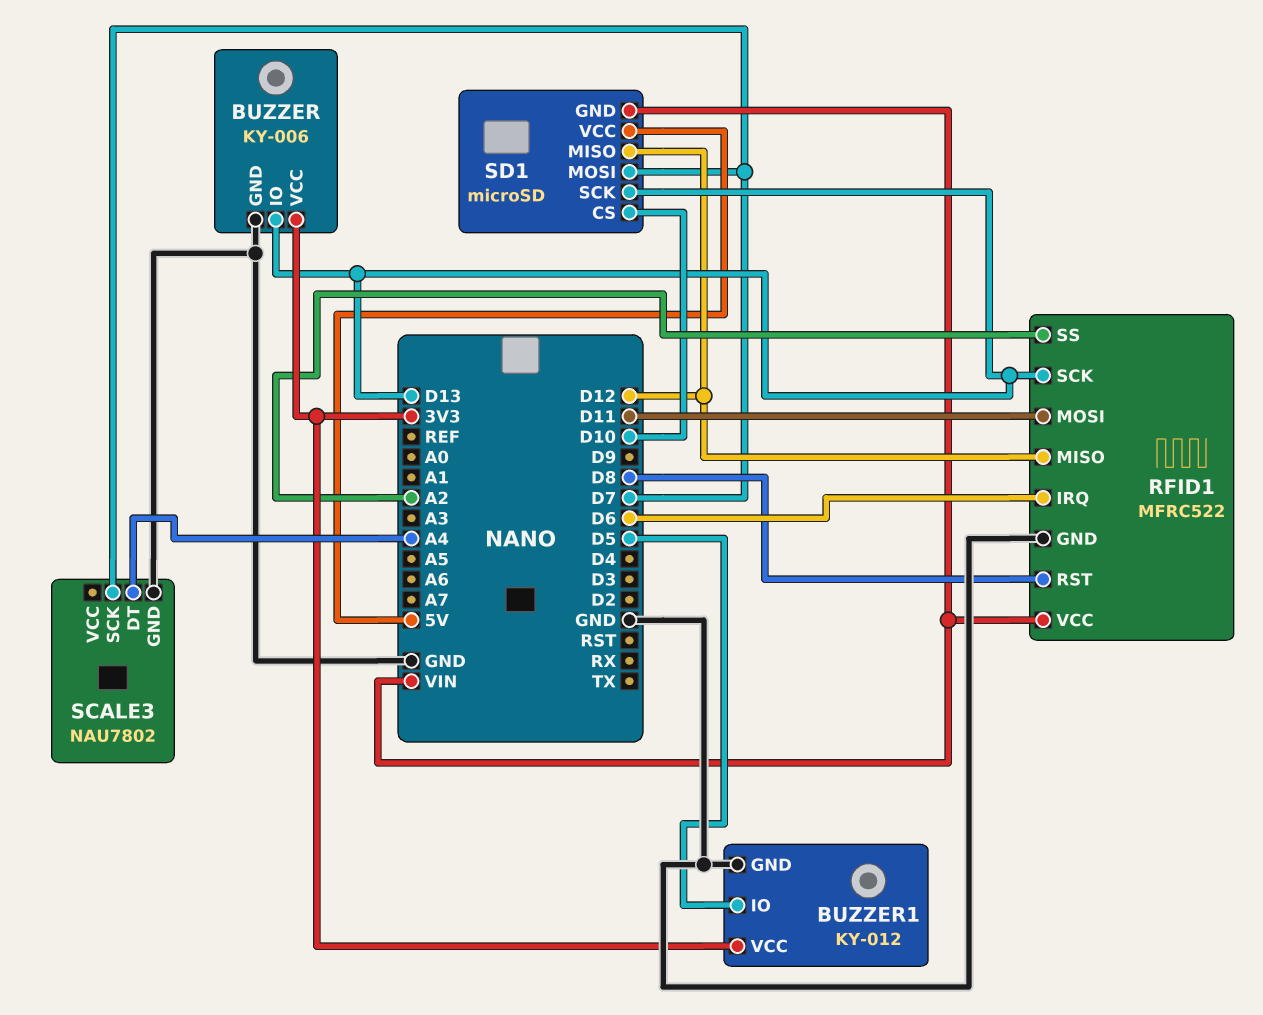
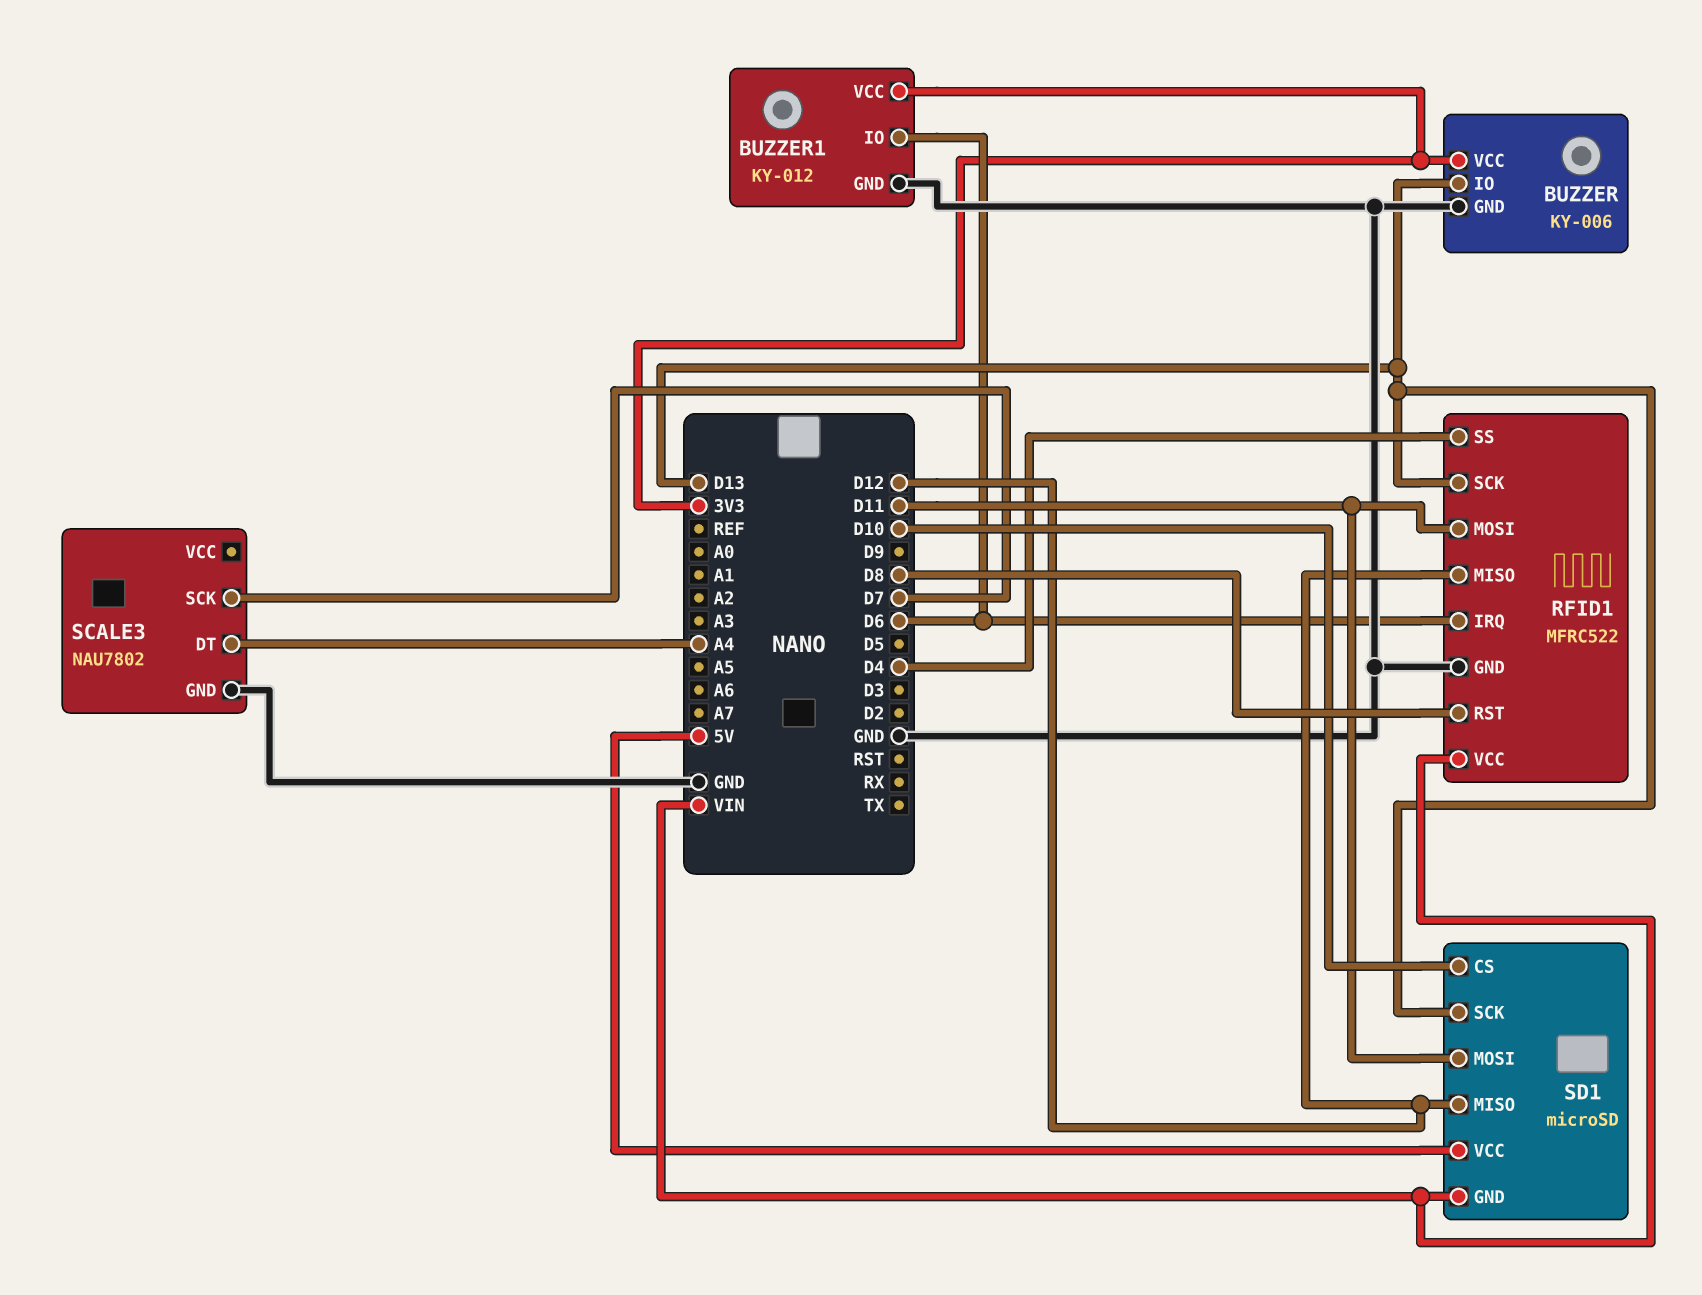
BUZZER1 pin IO: D5 -> D6
RFID1 pin SS: A2 -> D4
SD1 pin MOSI: D7 -> D11

